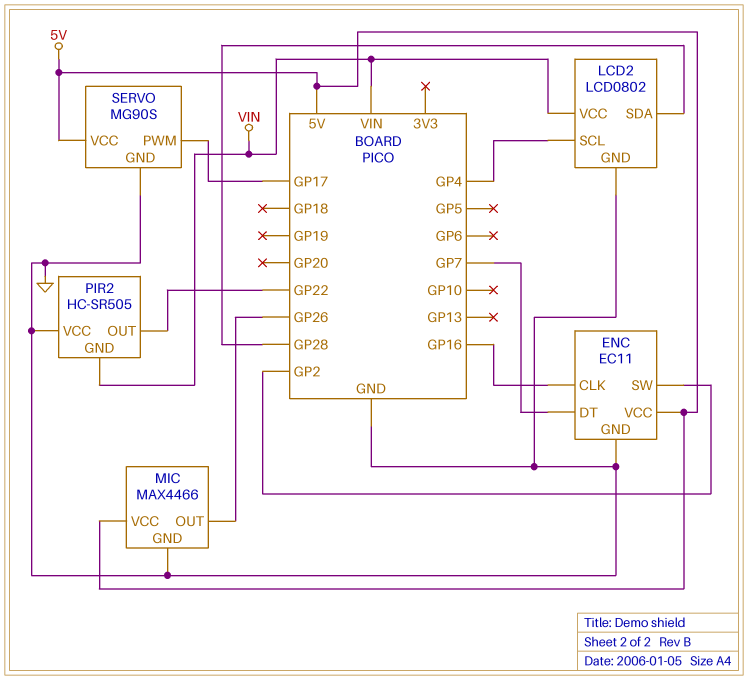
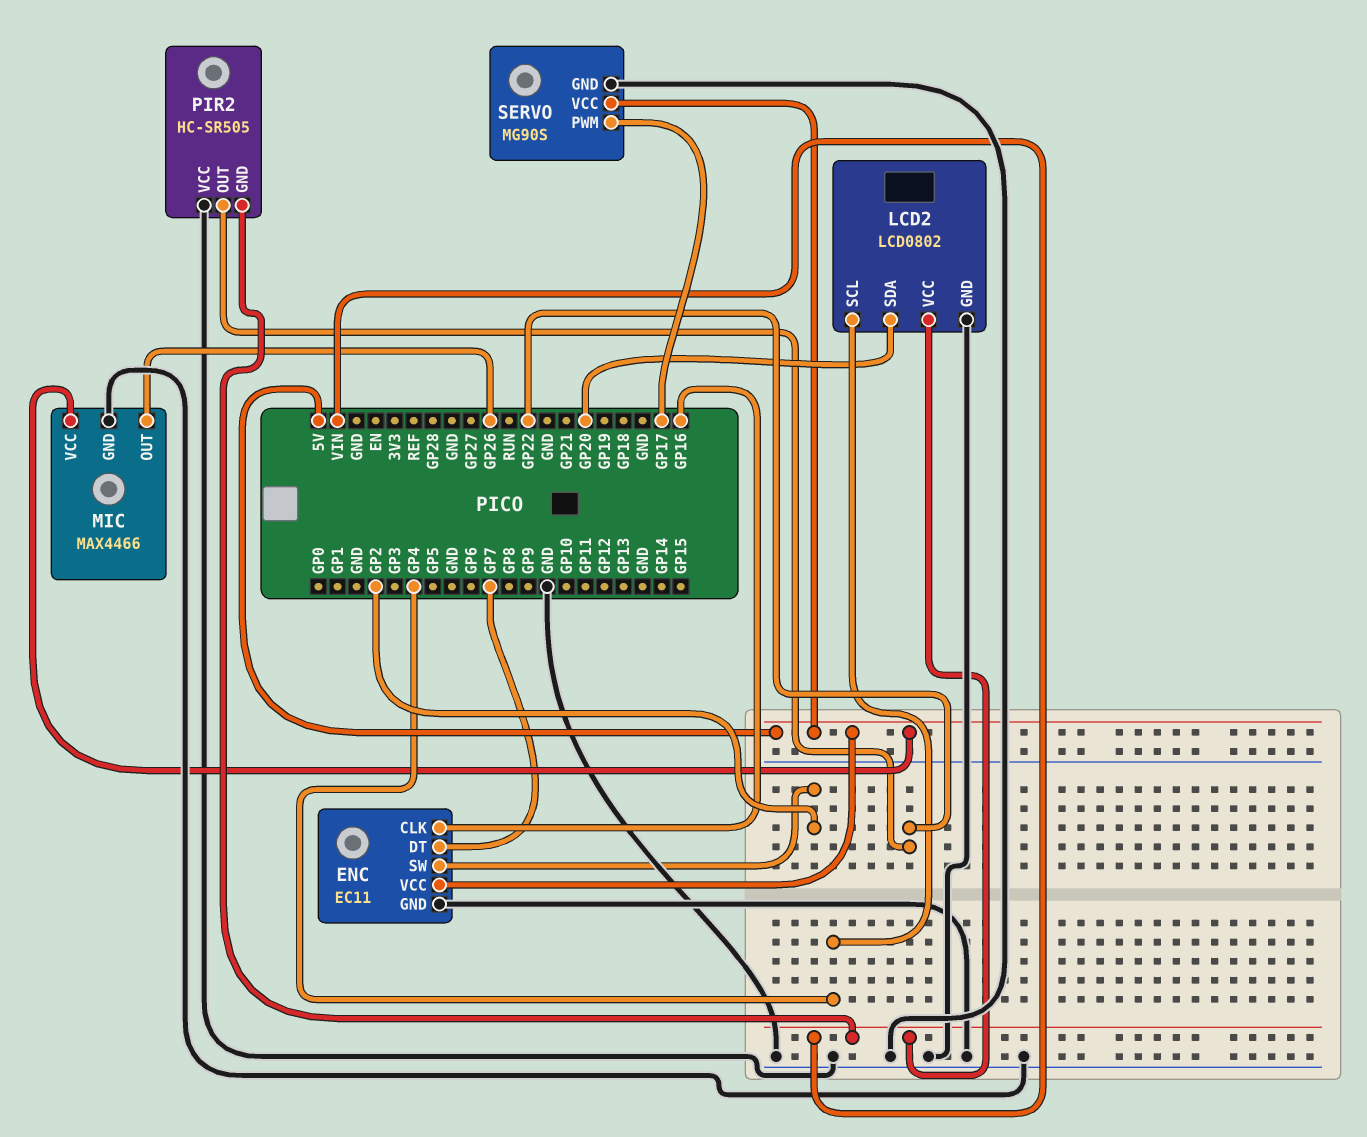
LCD2 pin SDA: GP28 -> GP20

